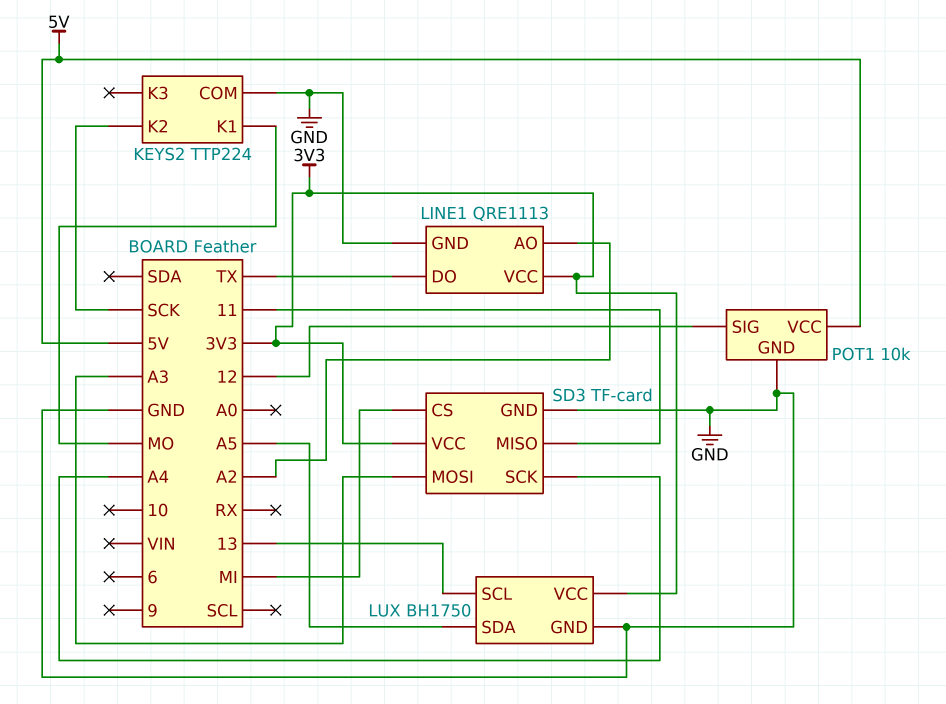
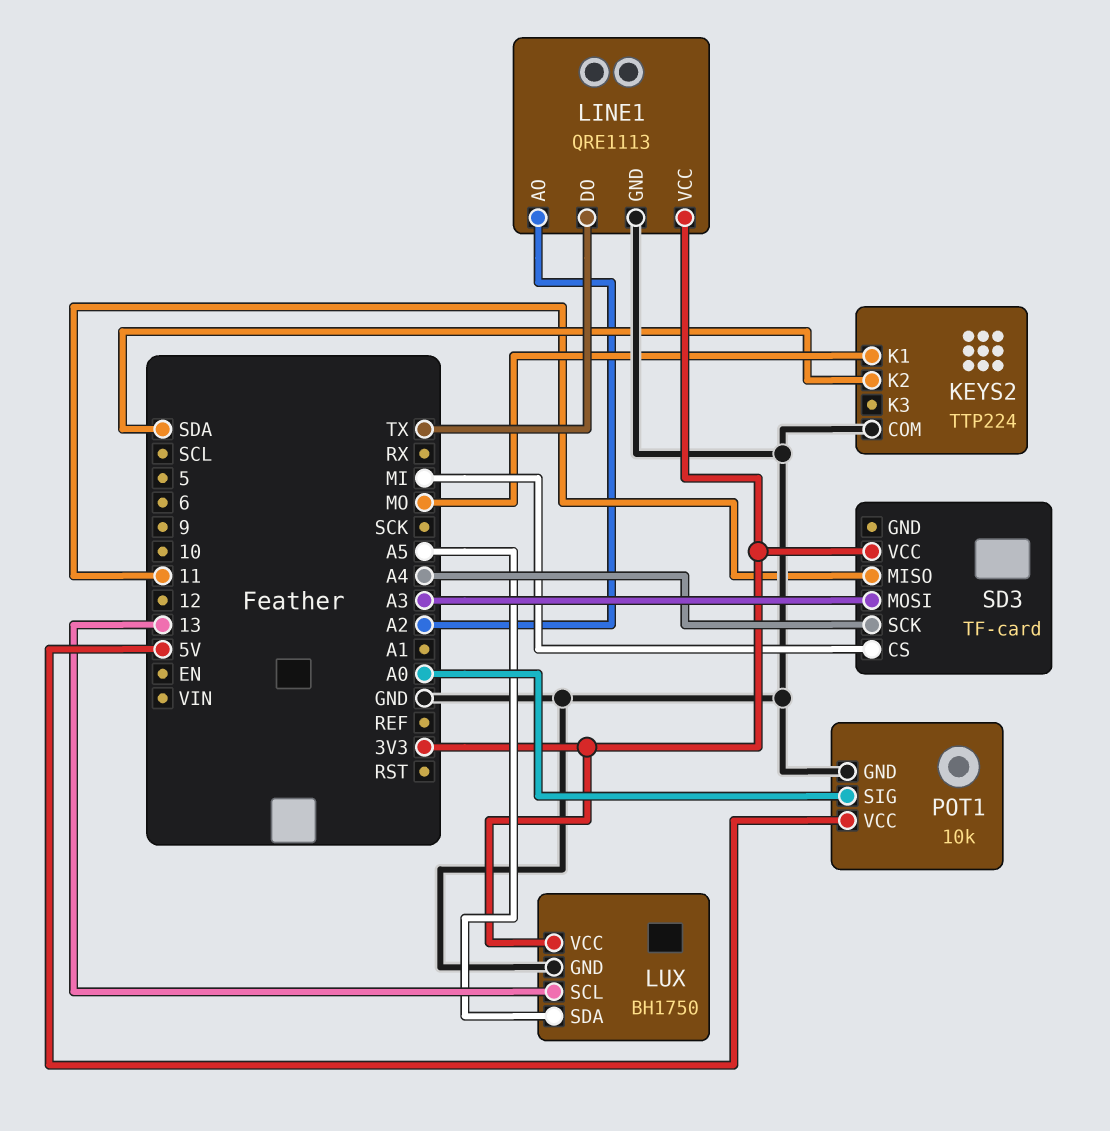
KEYS2 pin K2: SCK -> SDA
POT1 pin SIG: 12 -> A0
SD3 pin GND: GND -> none

